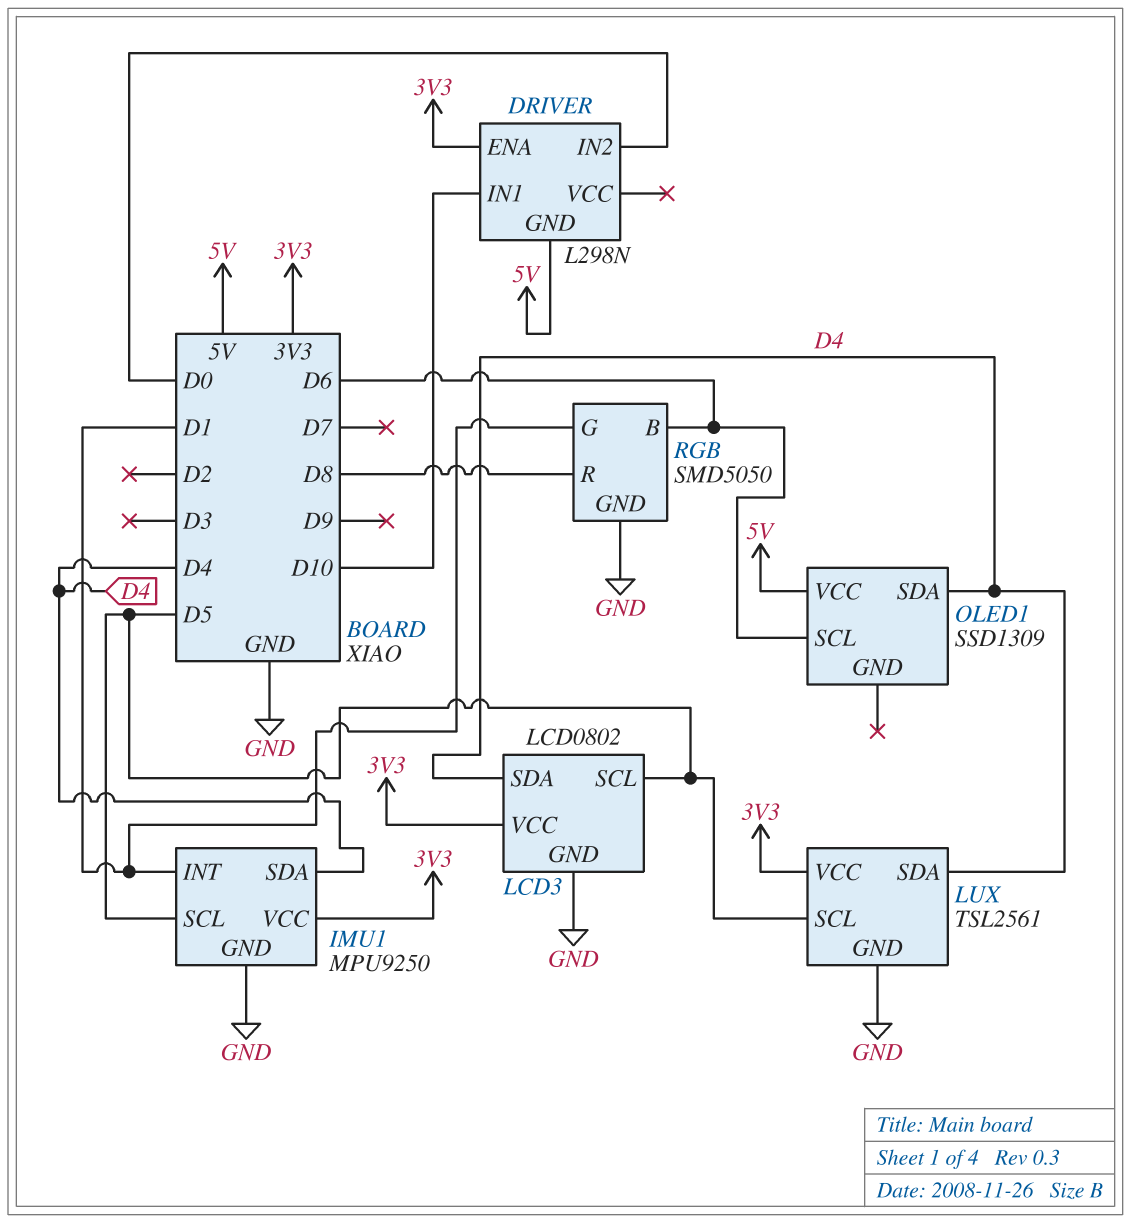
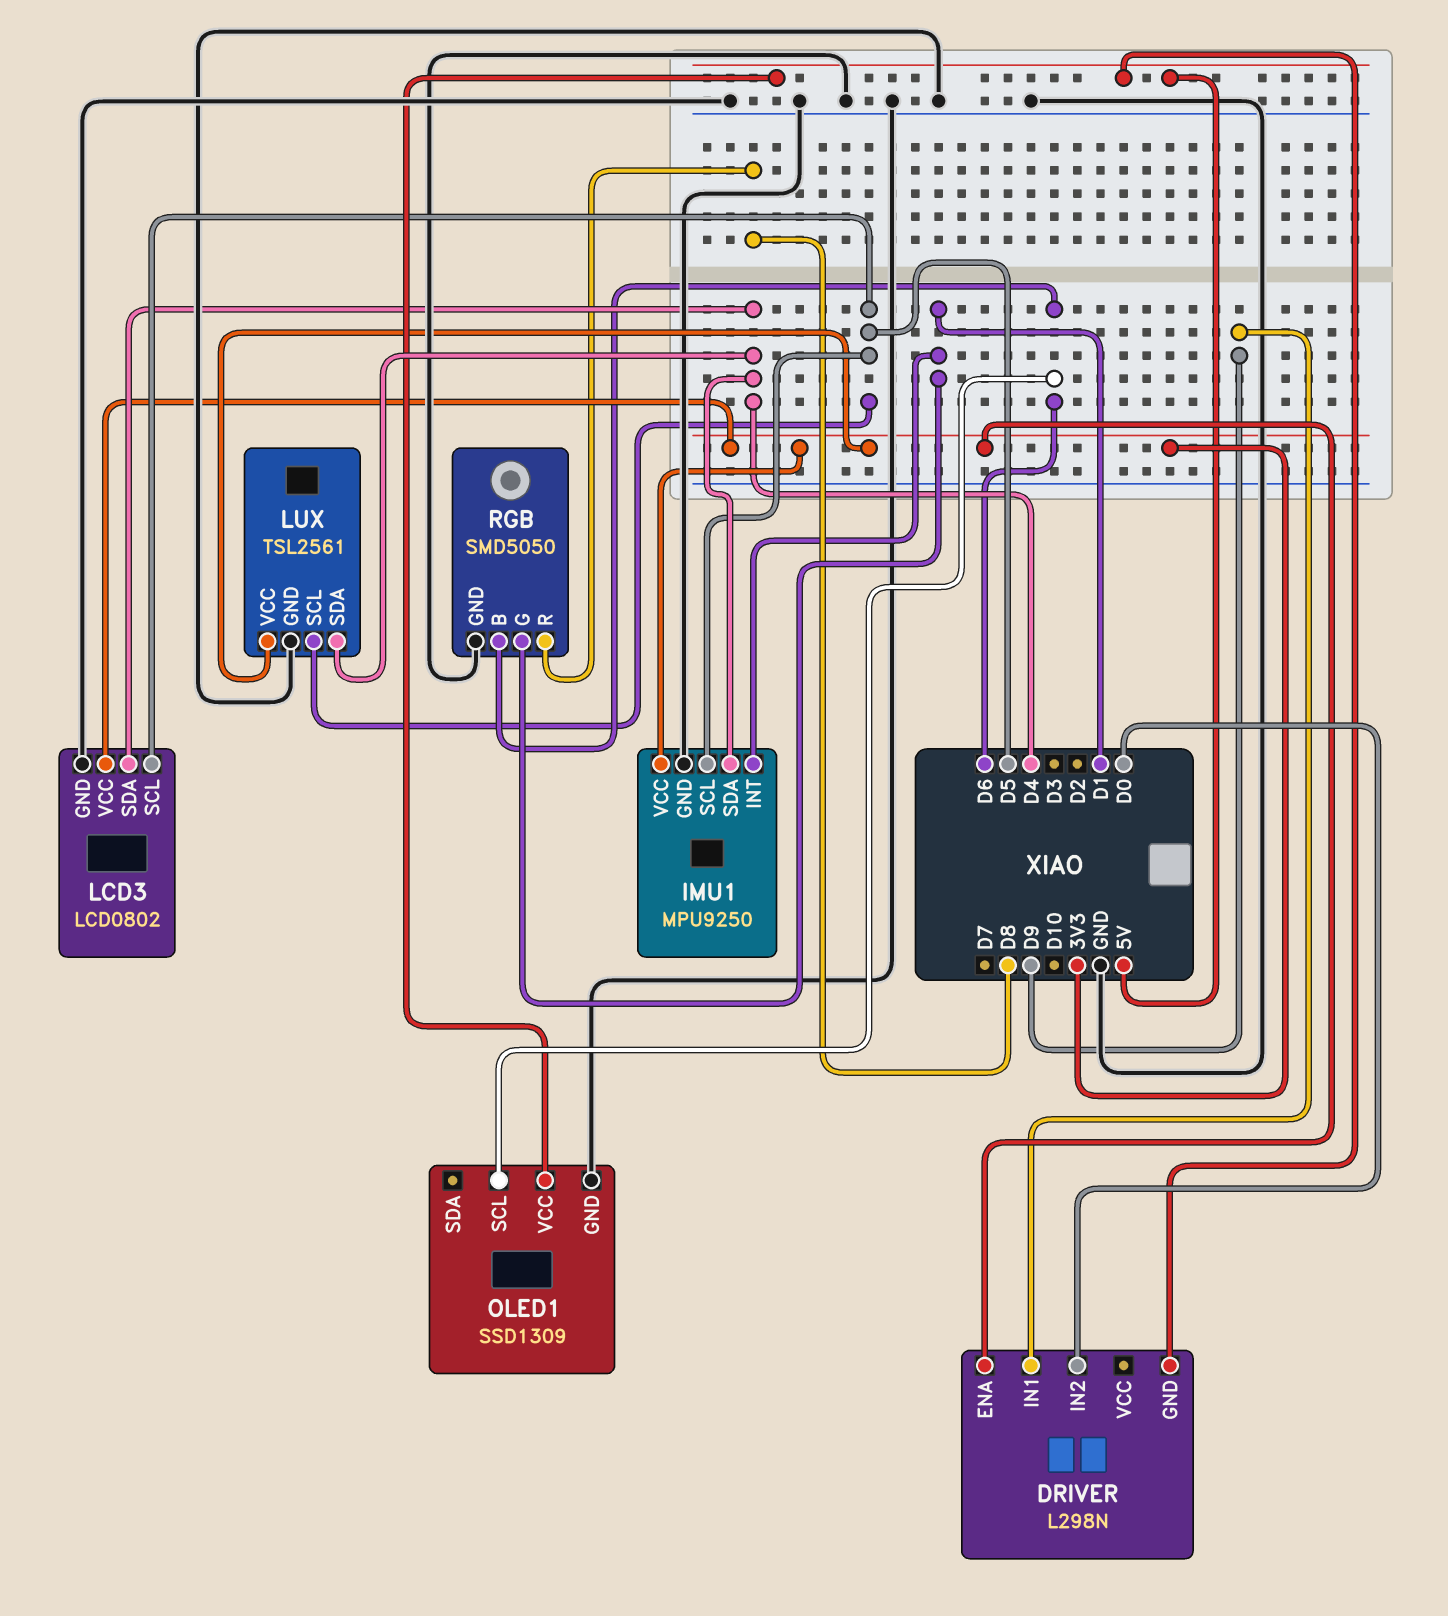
DRIVER pin IN1: D10 -> D9
OLED1 pin GND: none -> GND
OLED1 pin SDA: D4 -> none

